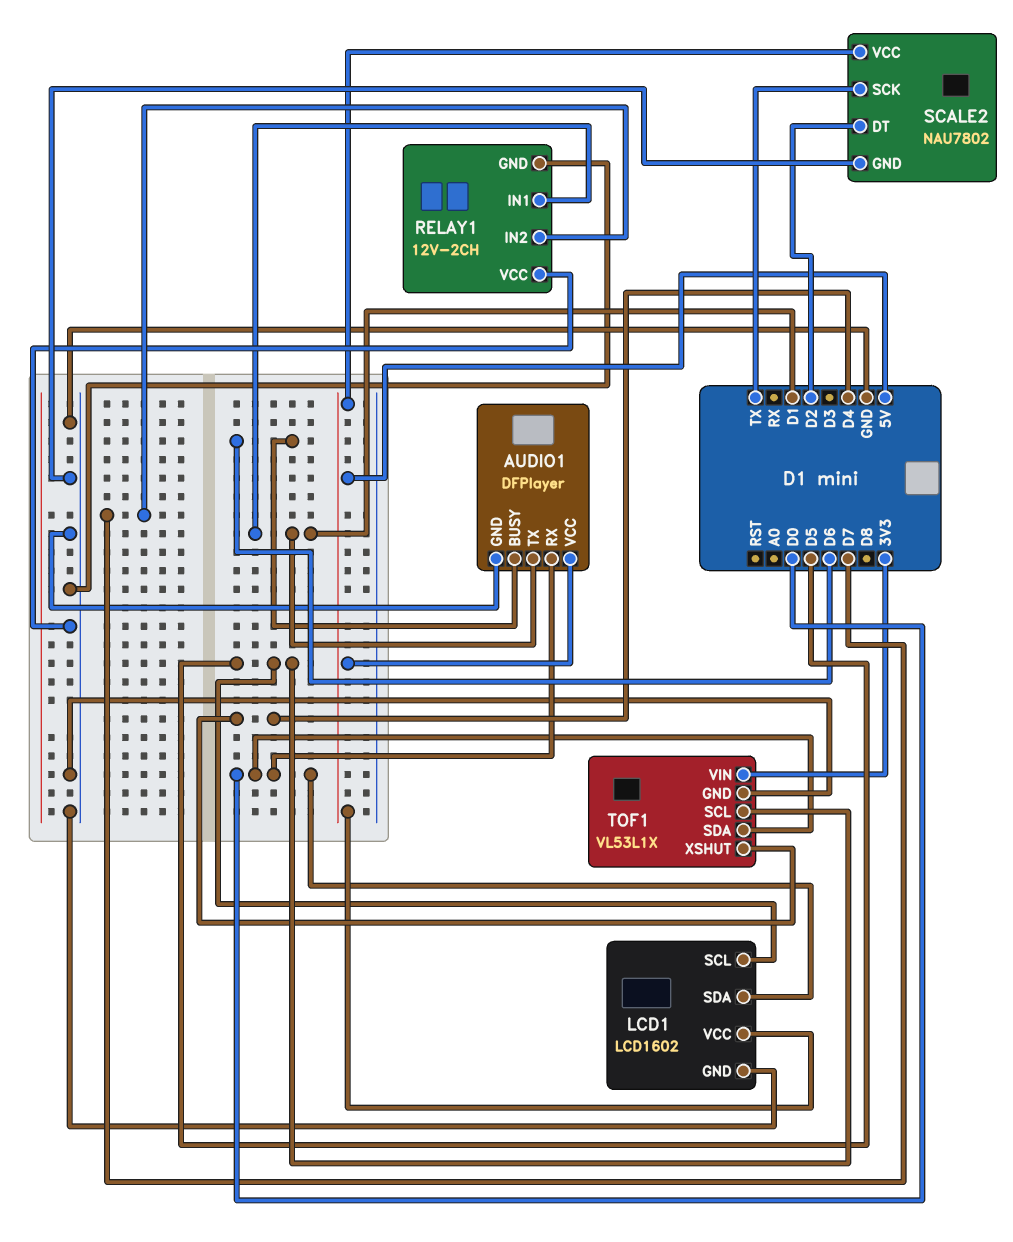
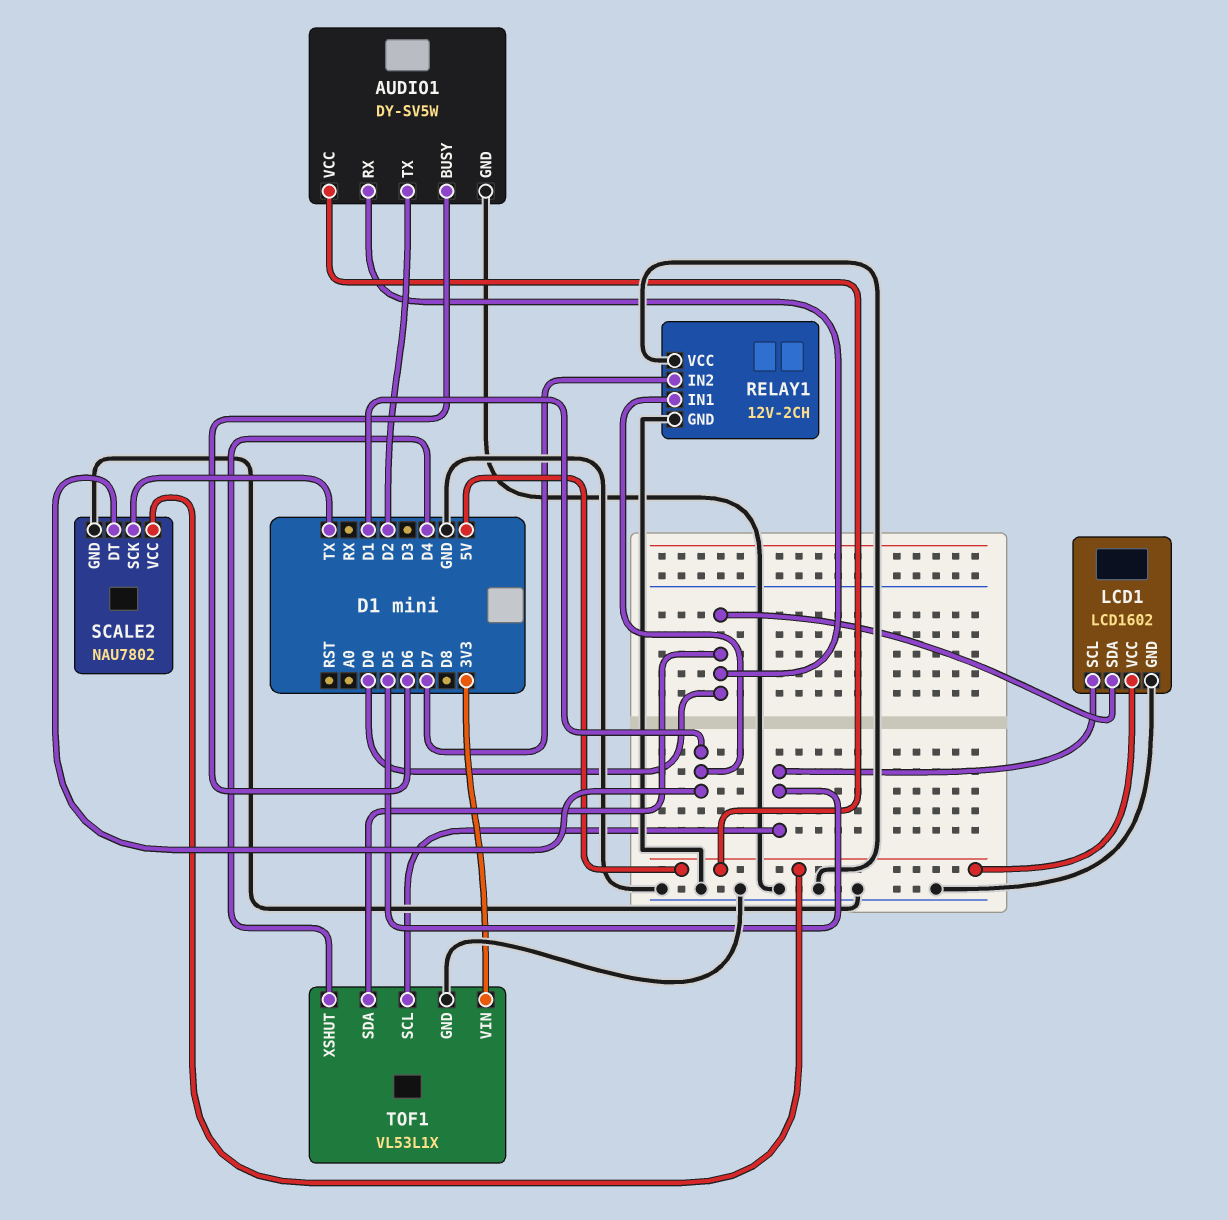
AUDIO1: DFPlayer -> DY-SV5W
AUDIO1 pin TX: D1 -> D2
SCALE2 pin DT: D2 -> D1

